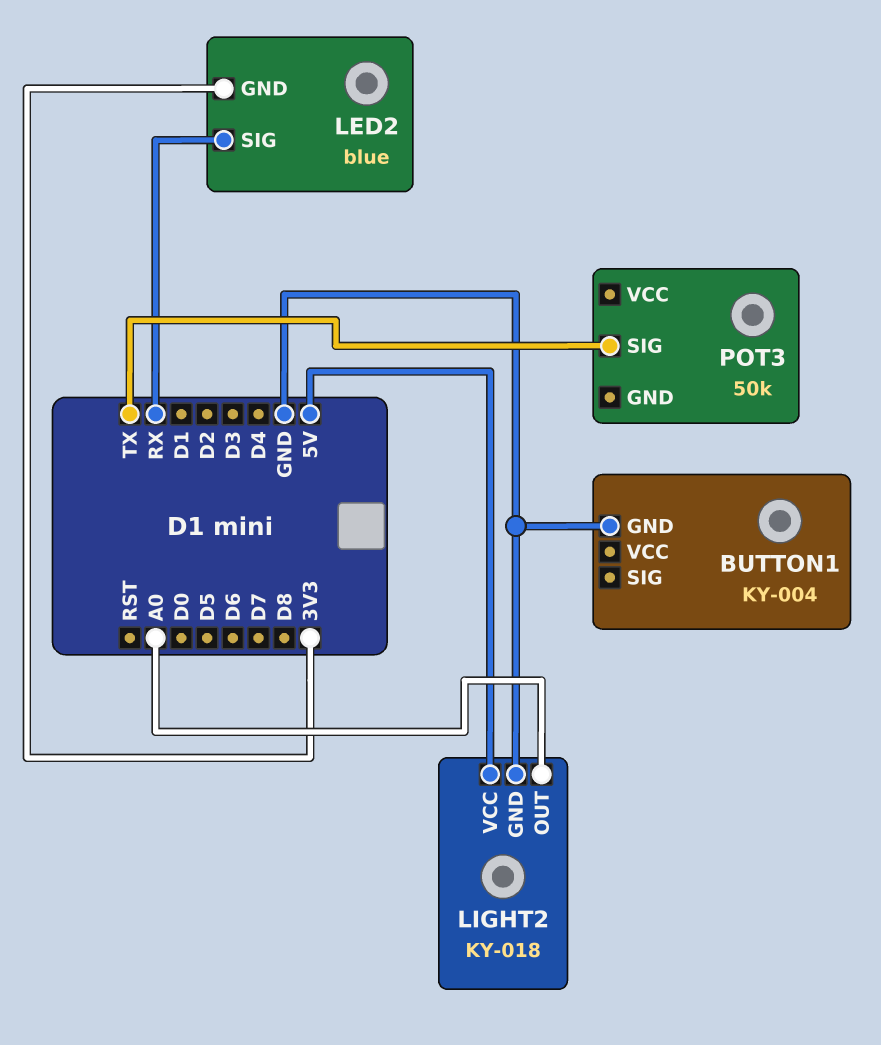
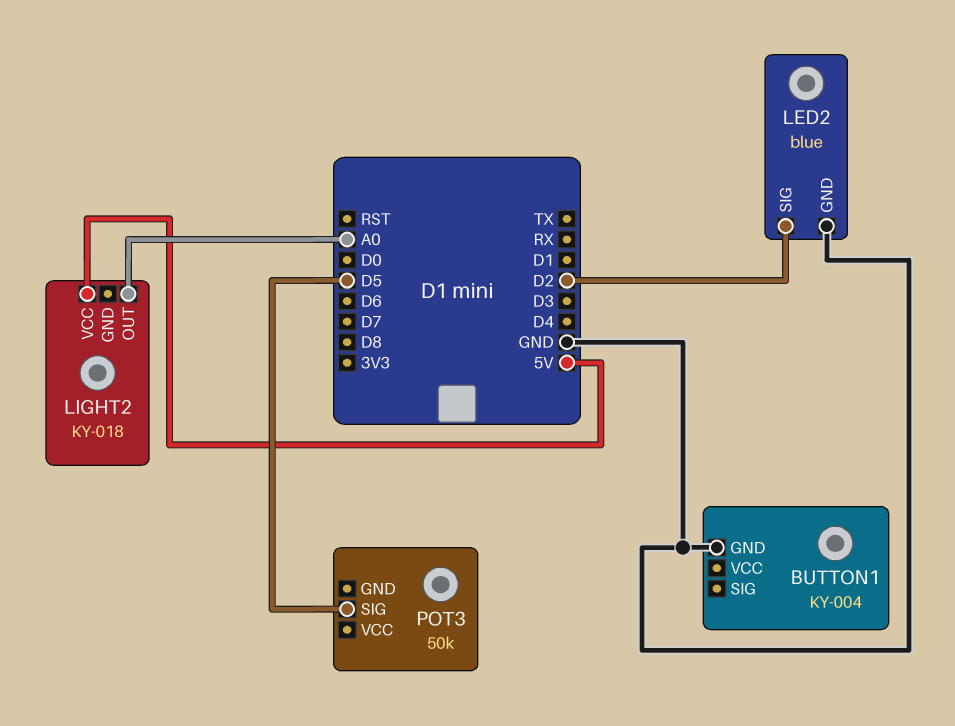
LED2 pin GND: 3V3 -> GND
LED2 pin SIG: RX -> D2
LIGHT2 pin GND: GND -> none
POT3 pin SIG: TX -> D5

